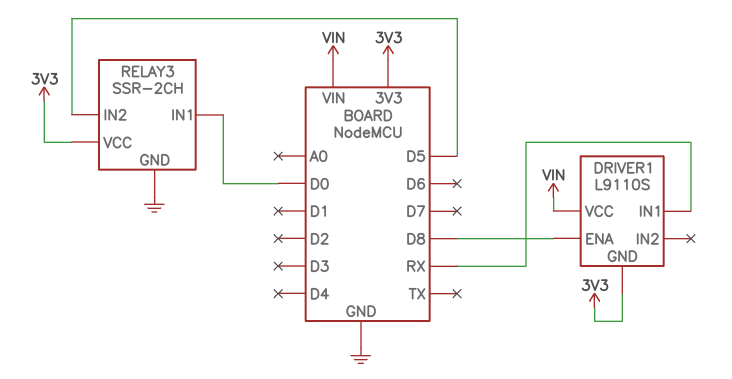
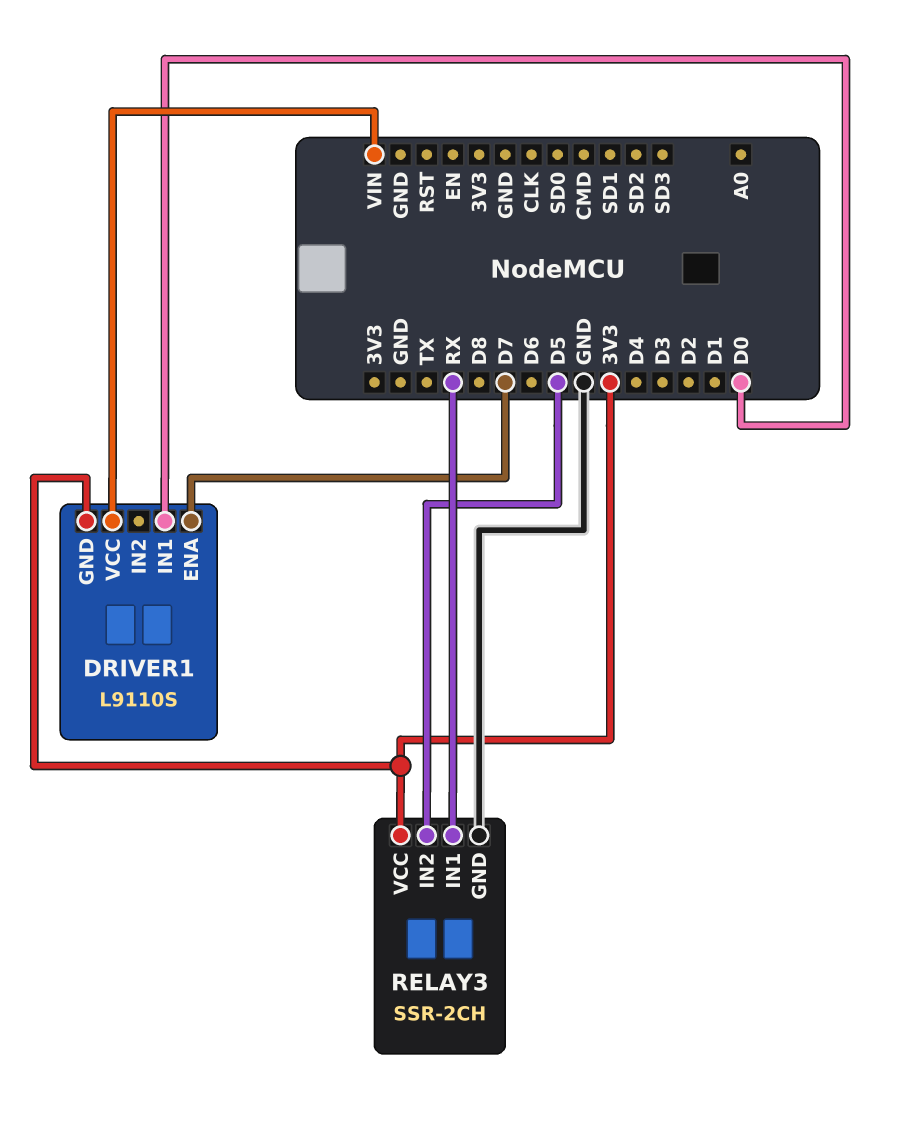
DRIVER1 pin ENA: D8 -> D7
DRIVER1 pin IN1: RX -> D0
RELAY3 pin IN1: D0 -> RX

